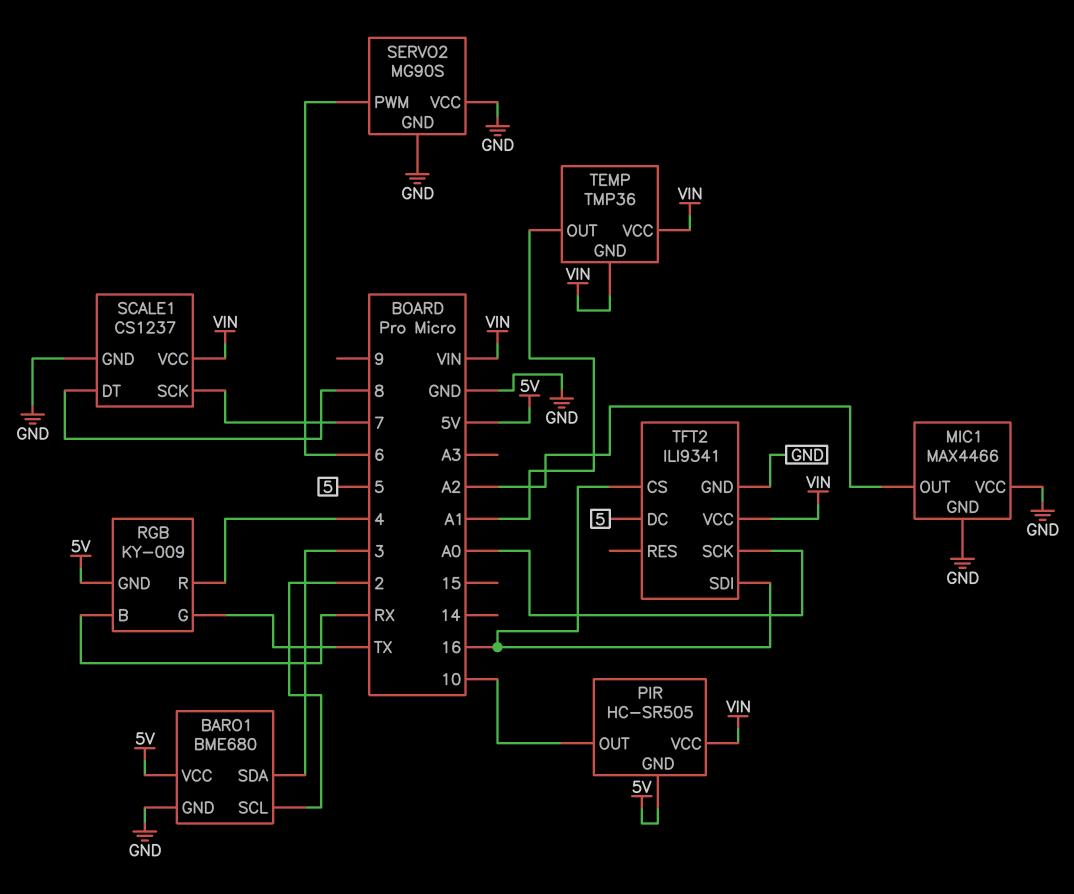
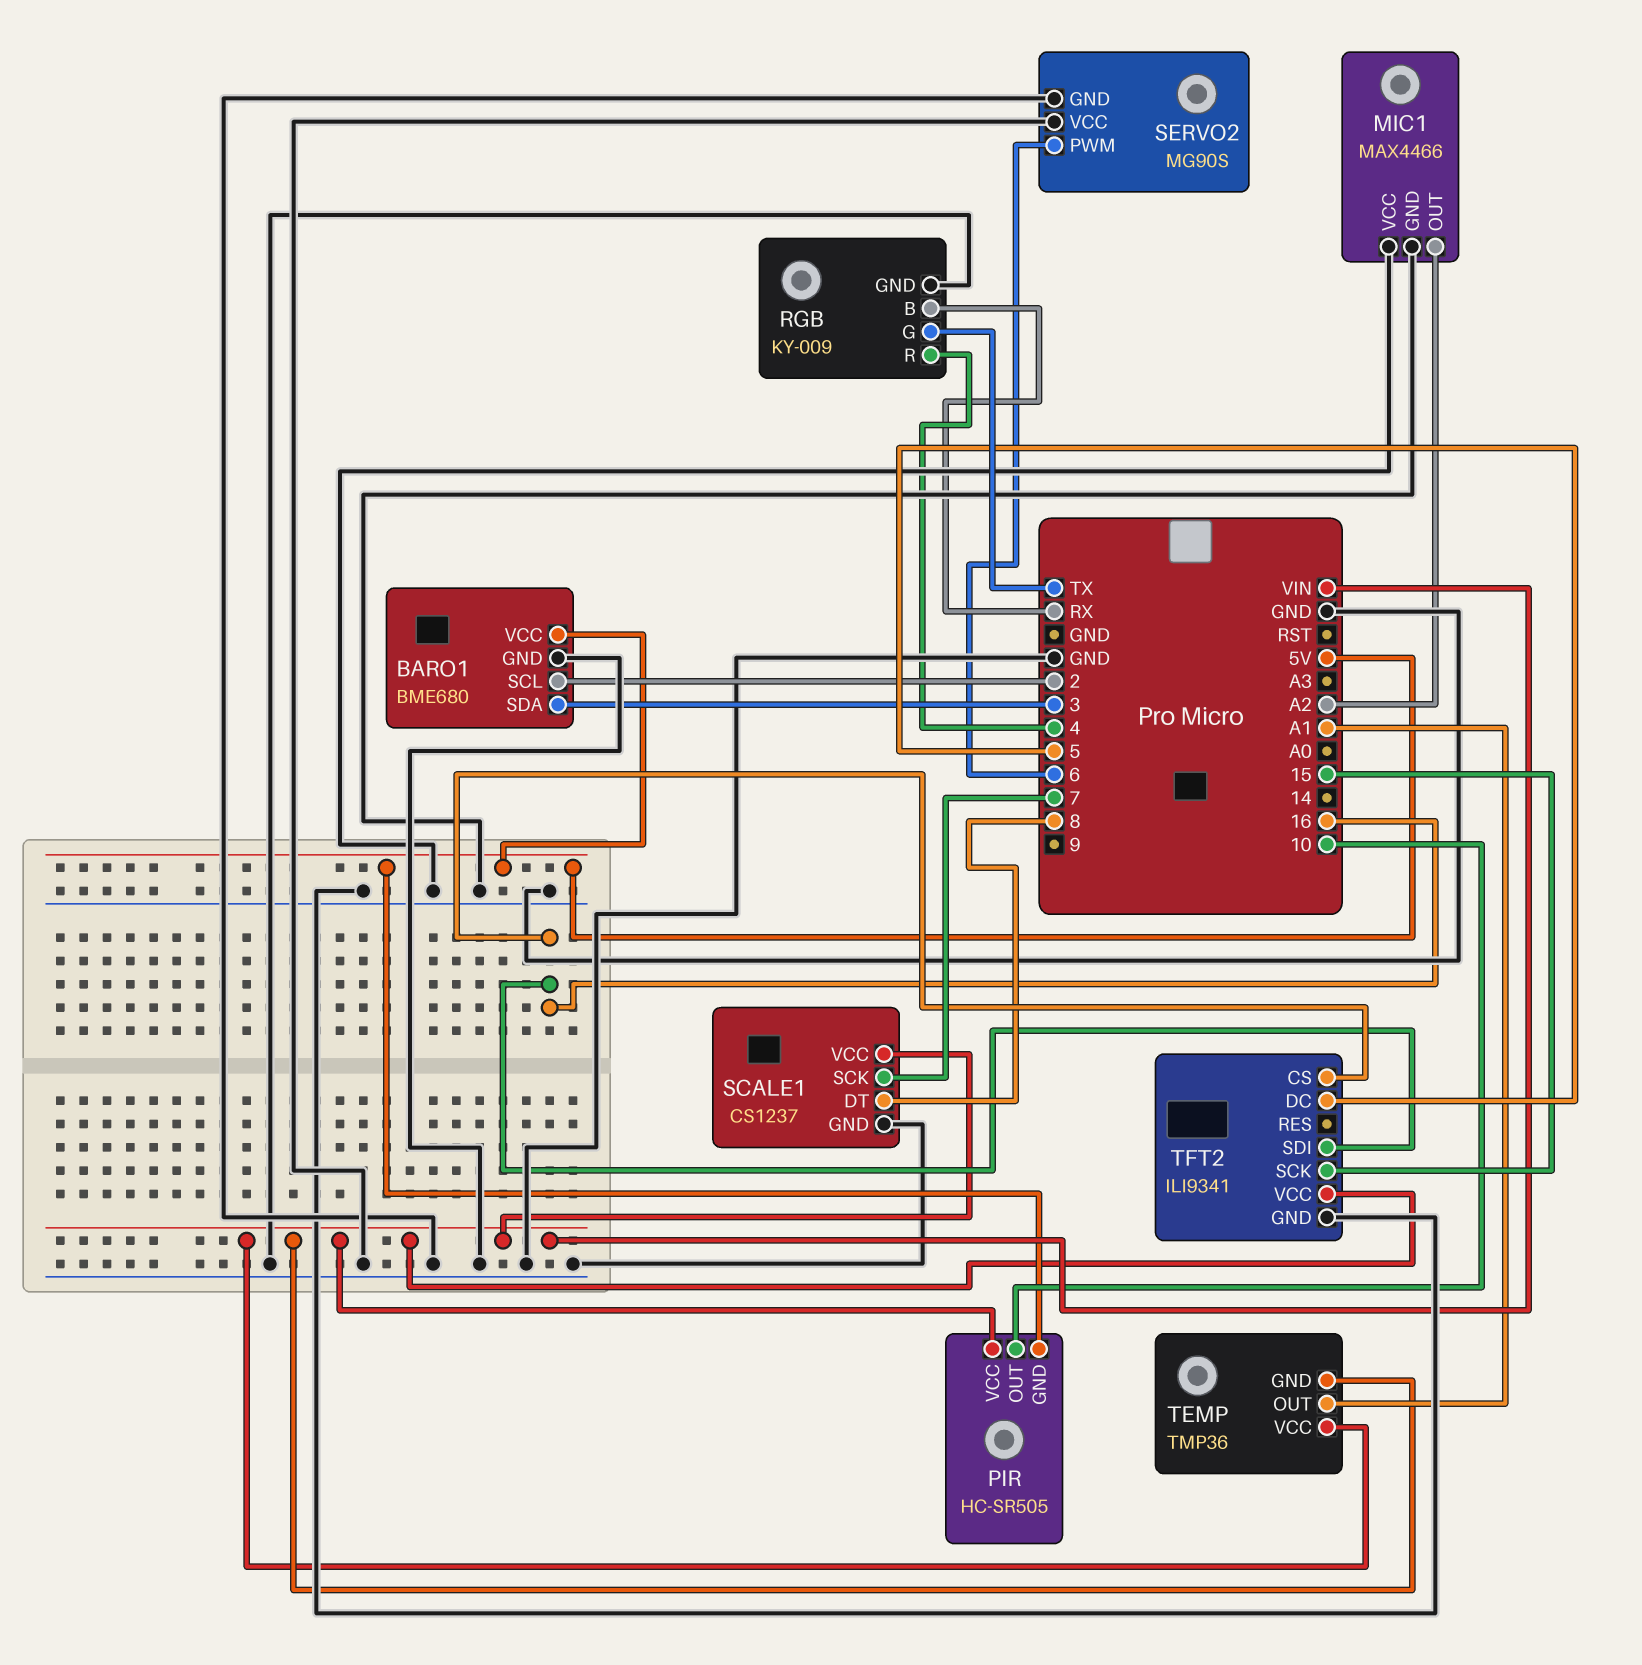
RGB pin GND: 5V -> GND
TFT2 pin SCK: A0 -> 15

